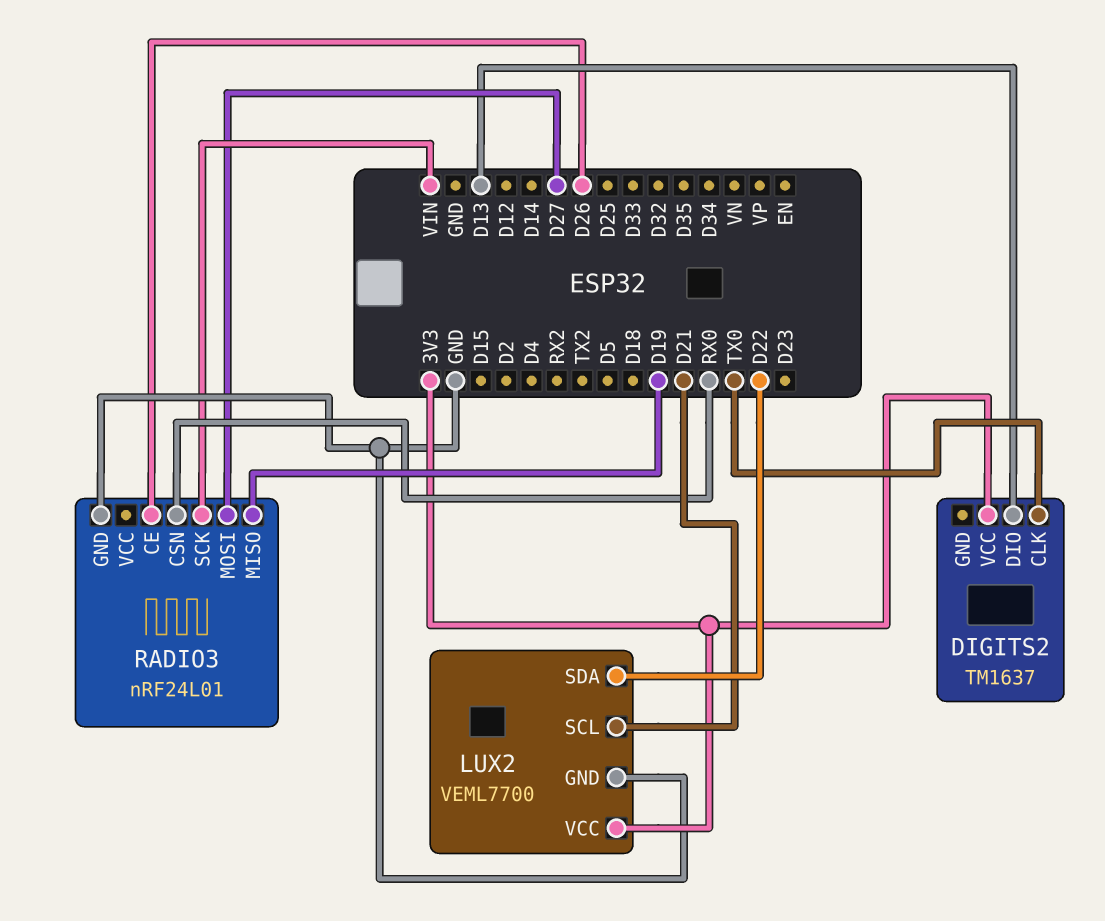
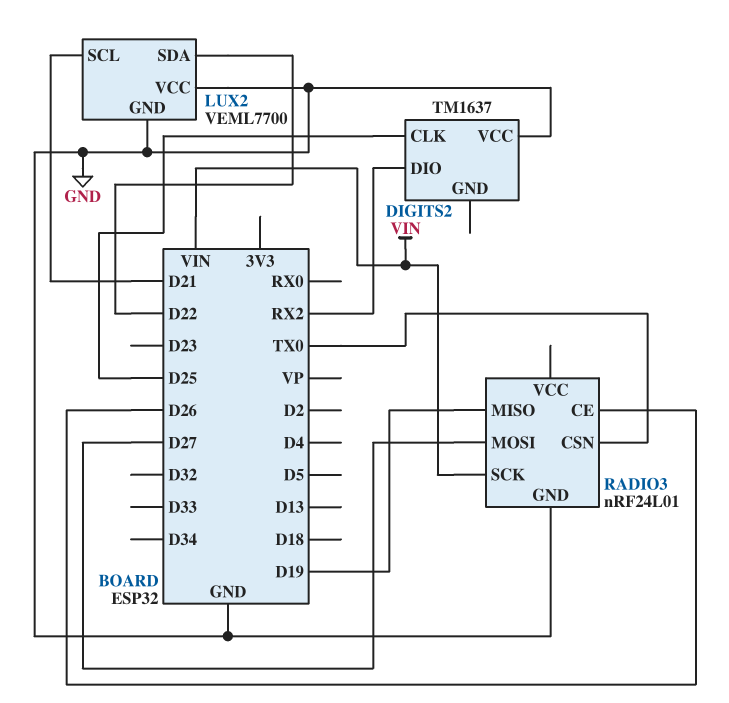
DIGITS2 pin CLK: TX0 -> D25
DIGITS2 pin DIO: D13 -> RX2
DIGITS2 pin VCC: 3V3 -> GND
LUX2 pin VCC: 3V3 -> GND
RADIO3 pin CSN: RX0 -> TX0

